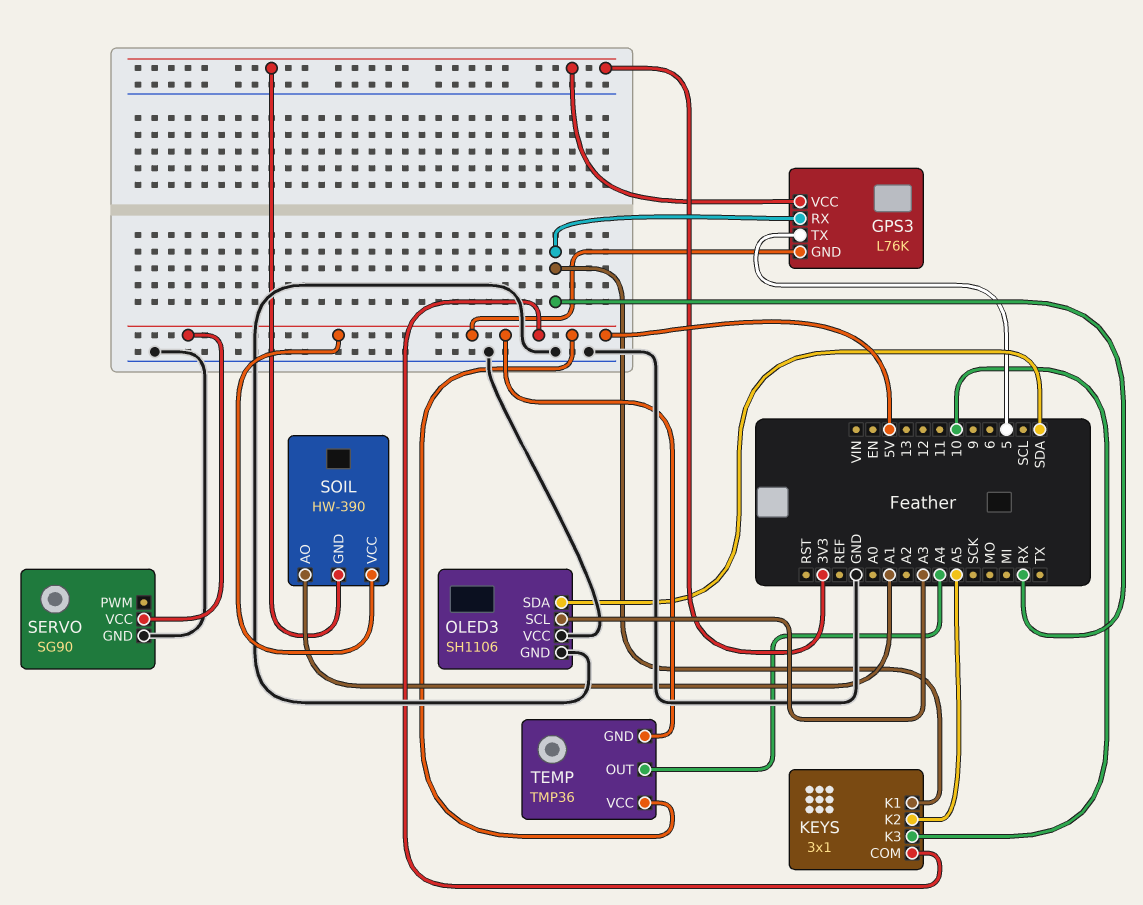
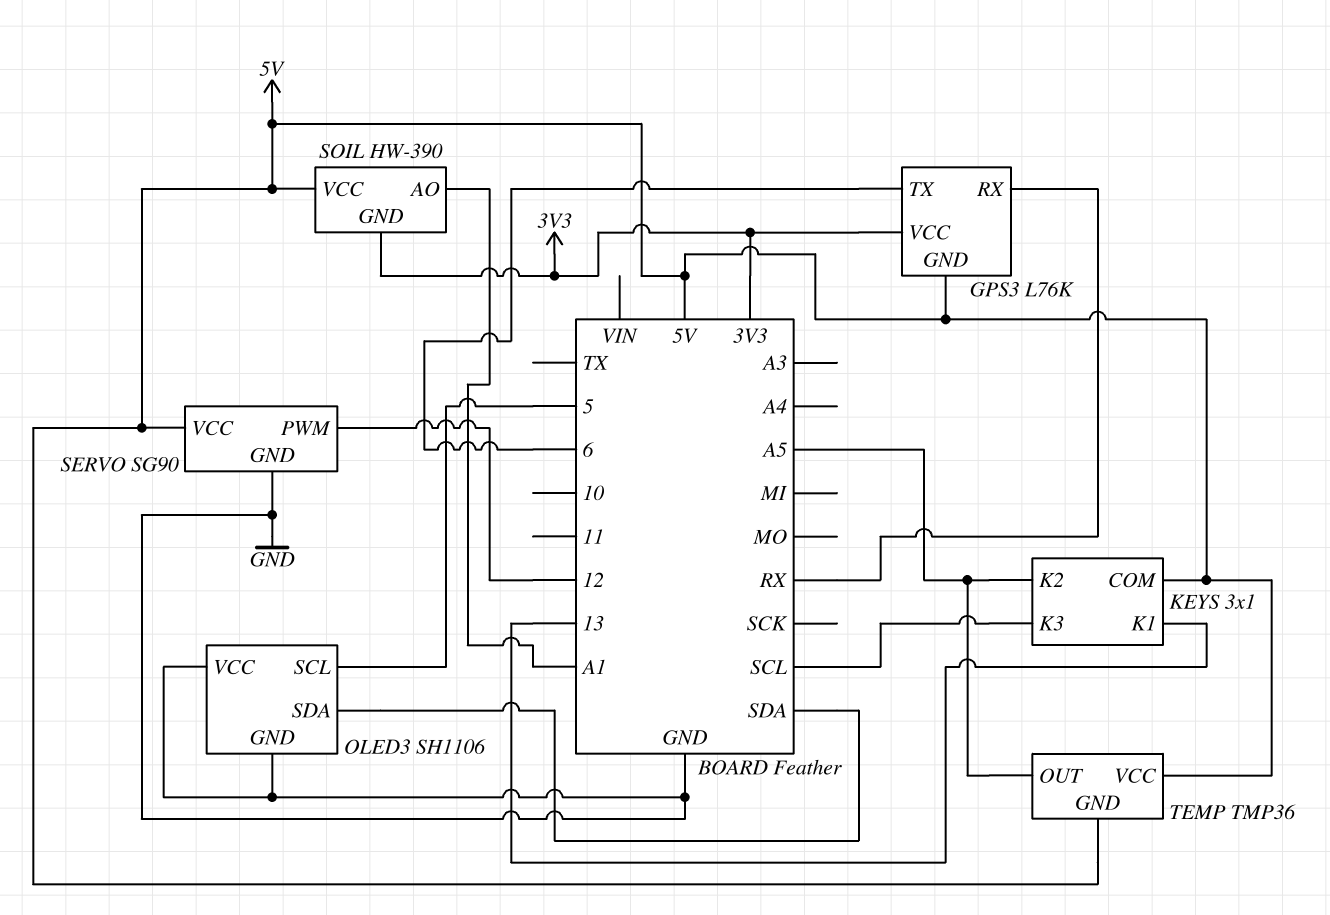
GPS3 pin TX: 5 -> 6
KEYS pin K1: RX -> 13
KEYS pin K3: 10 -> SCL
OLED3 pin SCL: A3 -> 5
SERVO pin PWM: none -> 12
TEMP pin OUT: A4 -> A5

